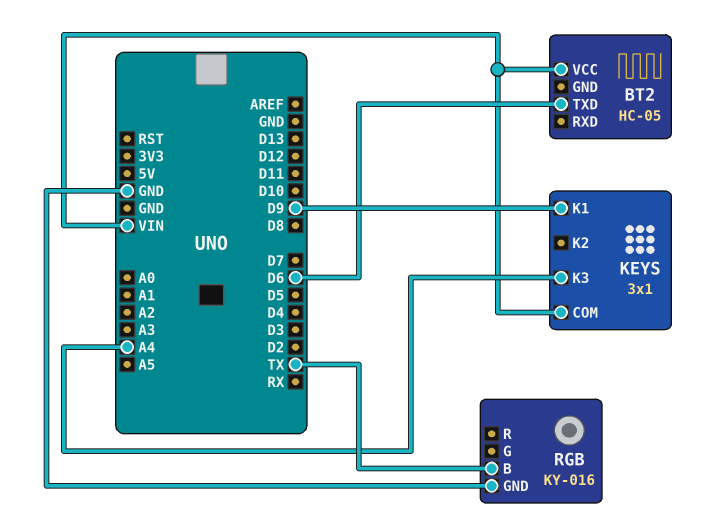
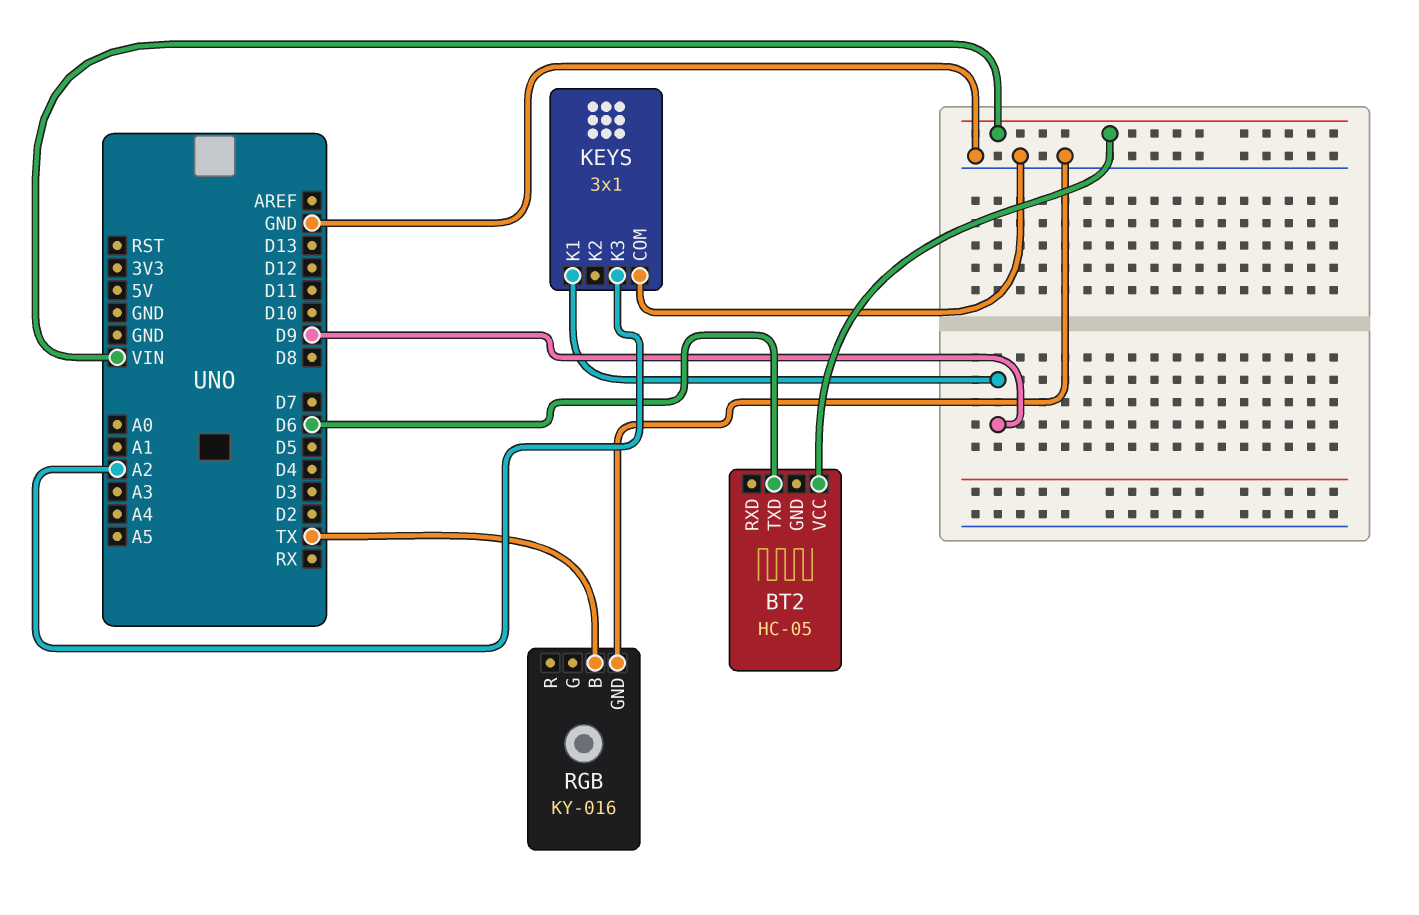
KEYS pin COM: VIN -> GND
KEYS pin K3: A4 -> A2

